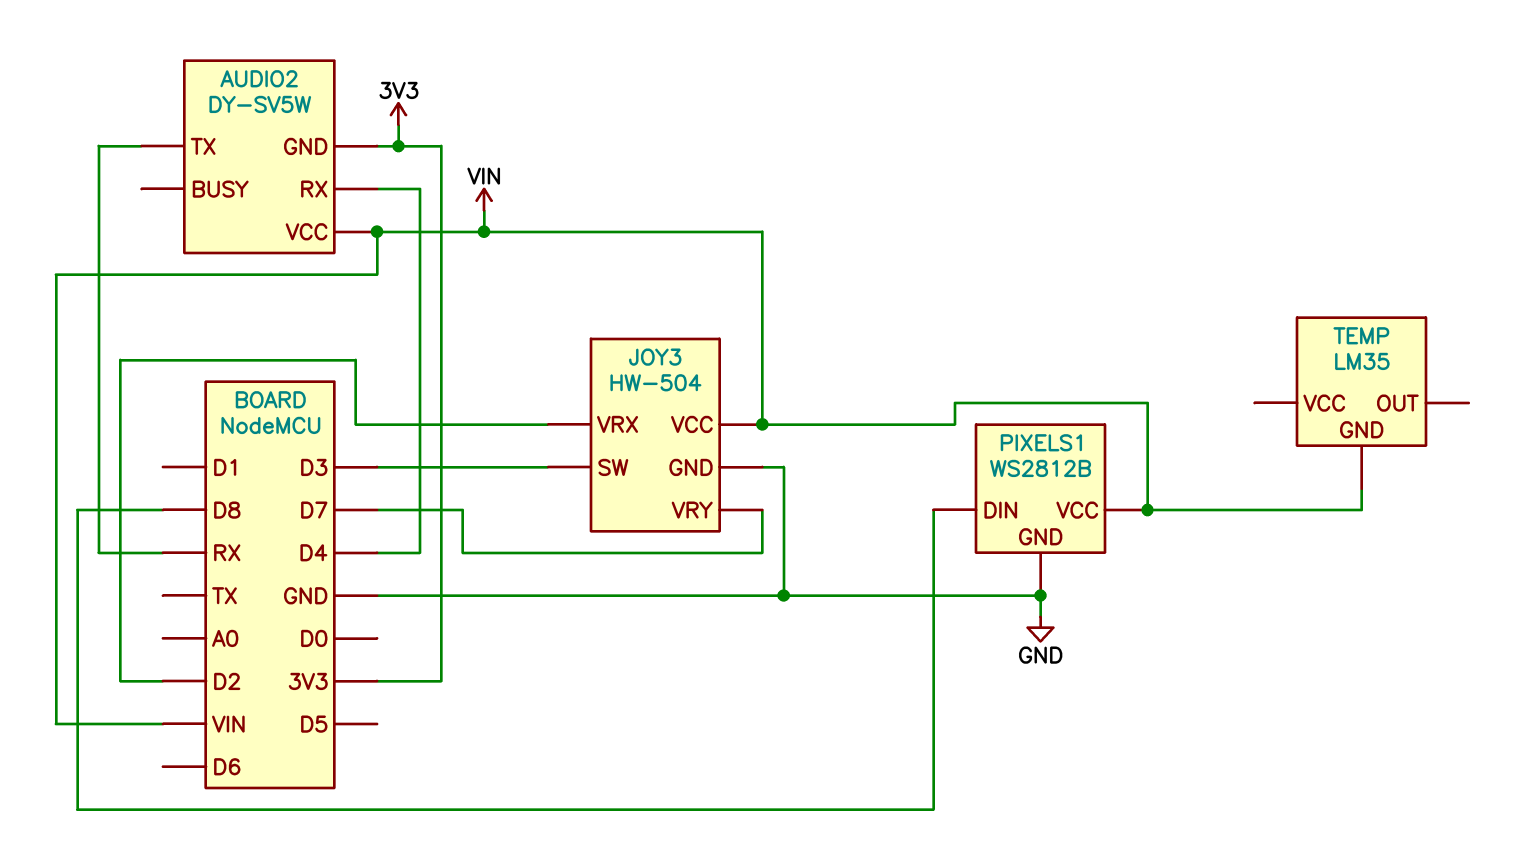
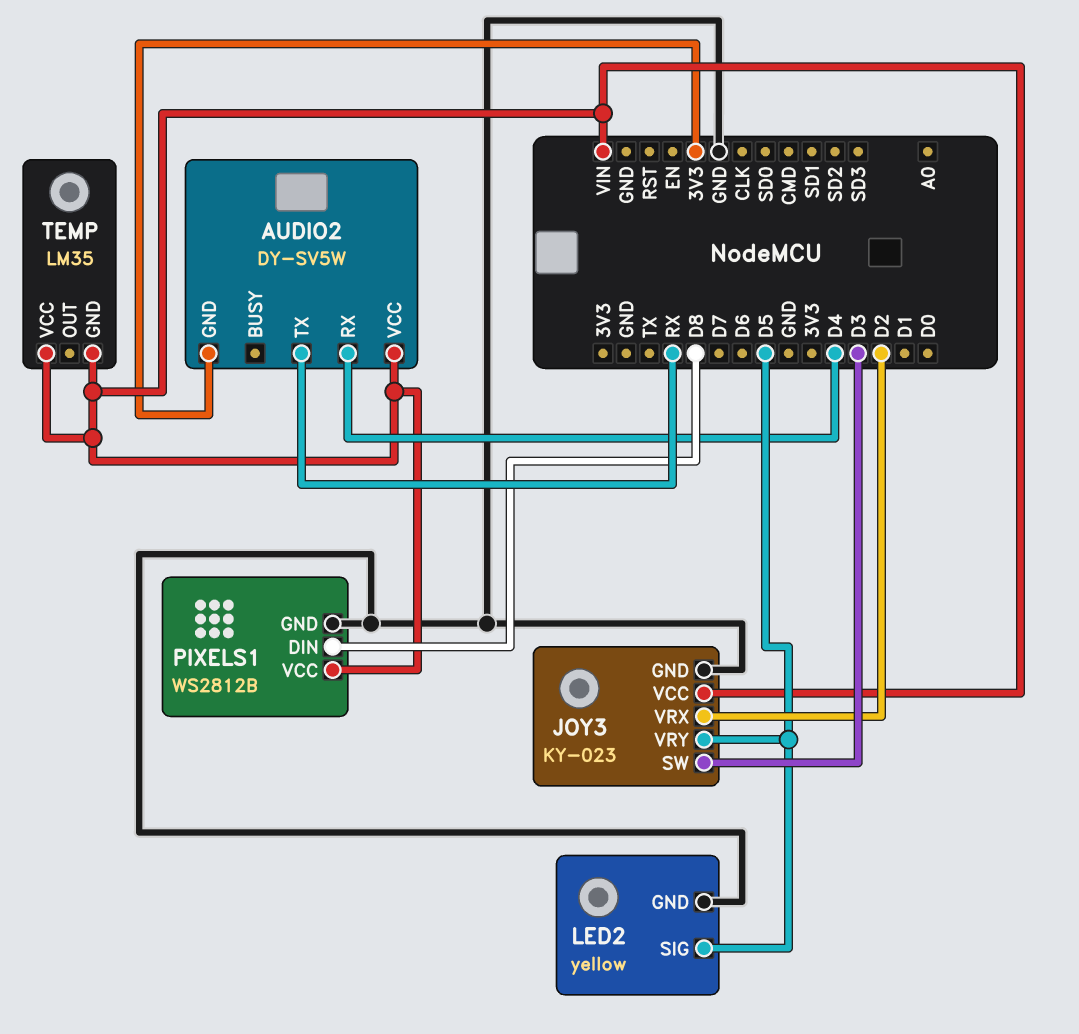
JOY3: HW-504 -> KY-023
JOY3 pin VRY: D7 -> D5
LED2: none -> yellow
LED2 pin GND: none -> GND
LED2 pin SIG: none -> D5
TEMP pin VCC: none -> VIN

